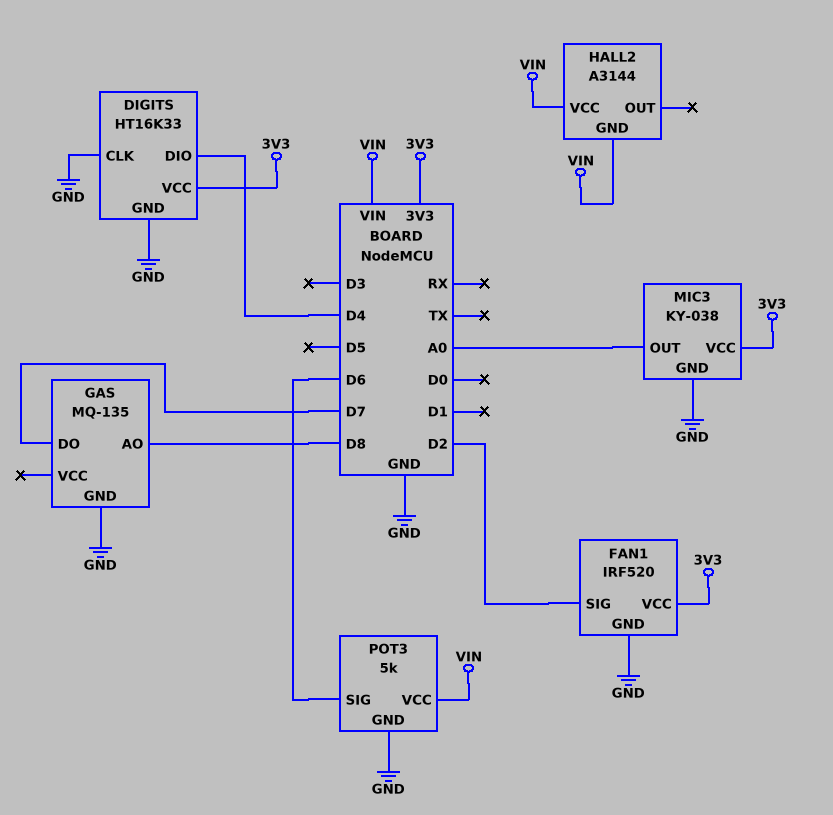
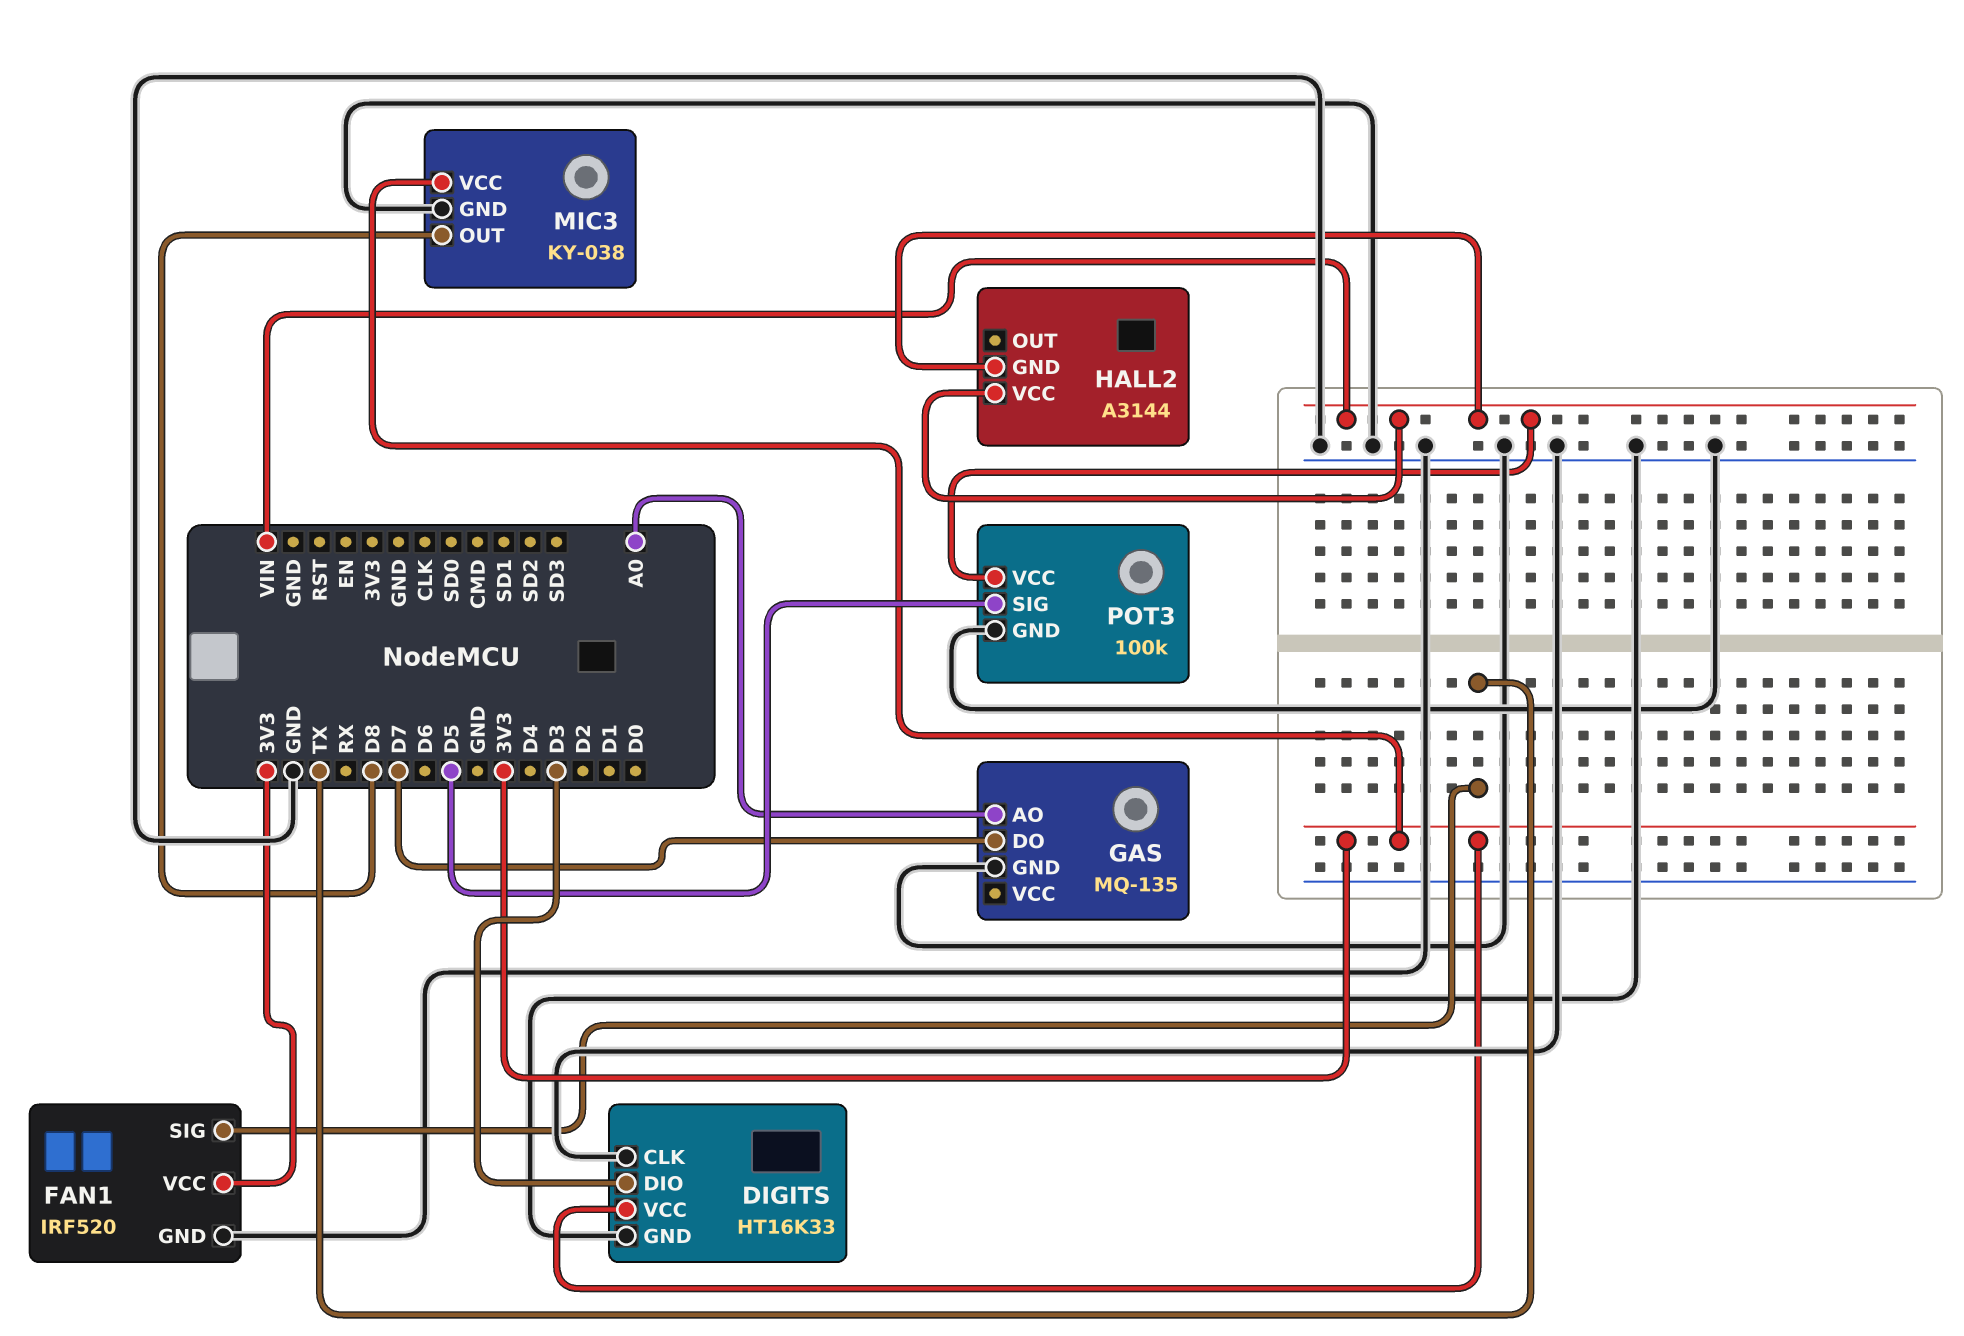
DIGITS pin DIO: D4 -> D3
FAN1 pin SIG: D2 -> TX
GAS pin AO: D8 -> A0
MIC3 pin OUT: A0 -> D8
POT3: 5k -> 100k
POT3 pin SIG: D6 -> D5

